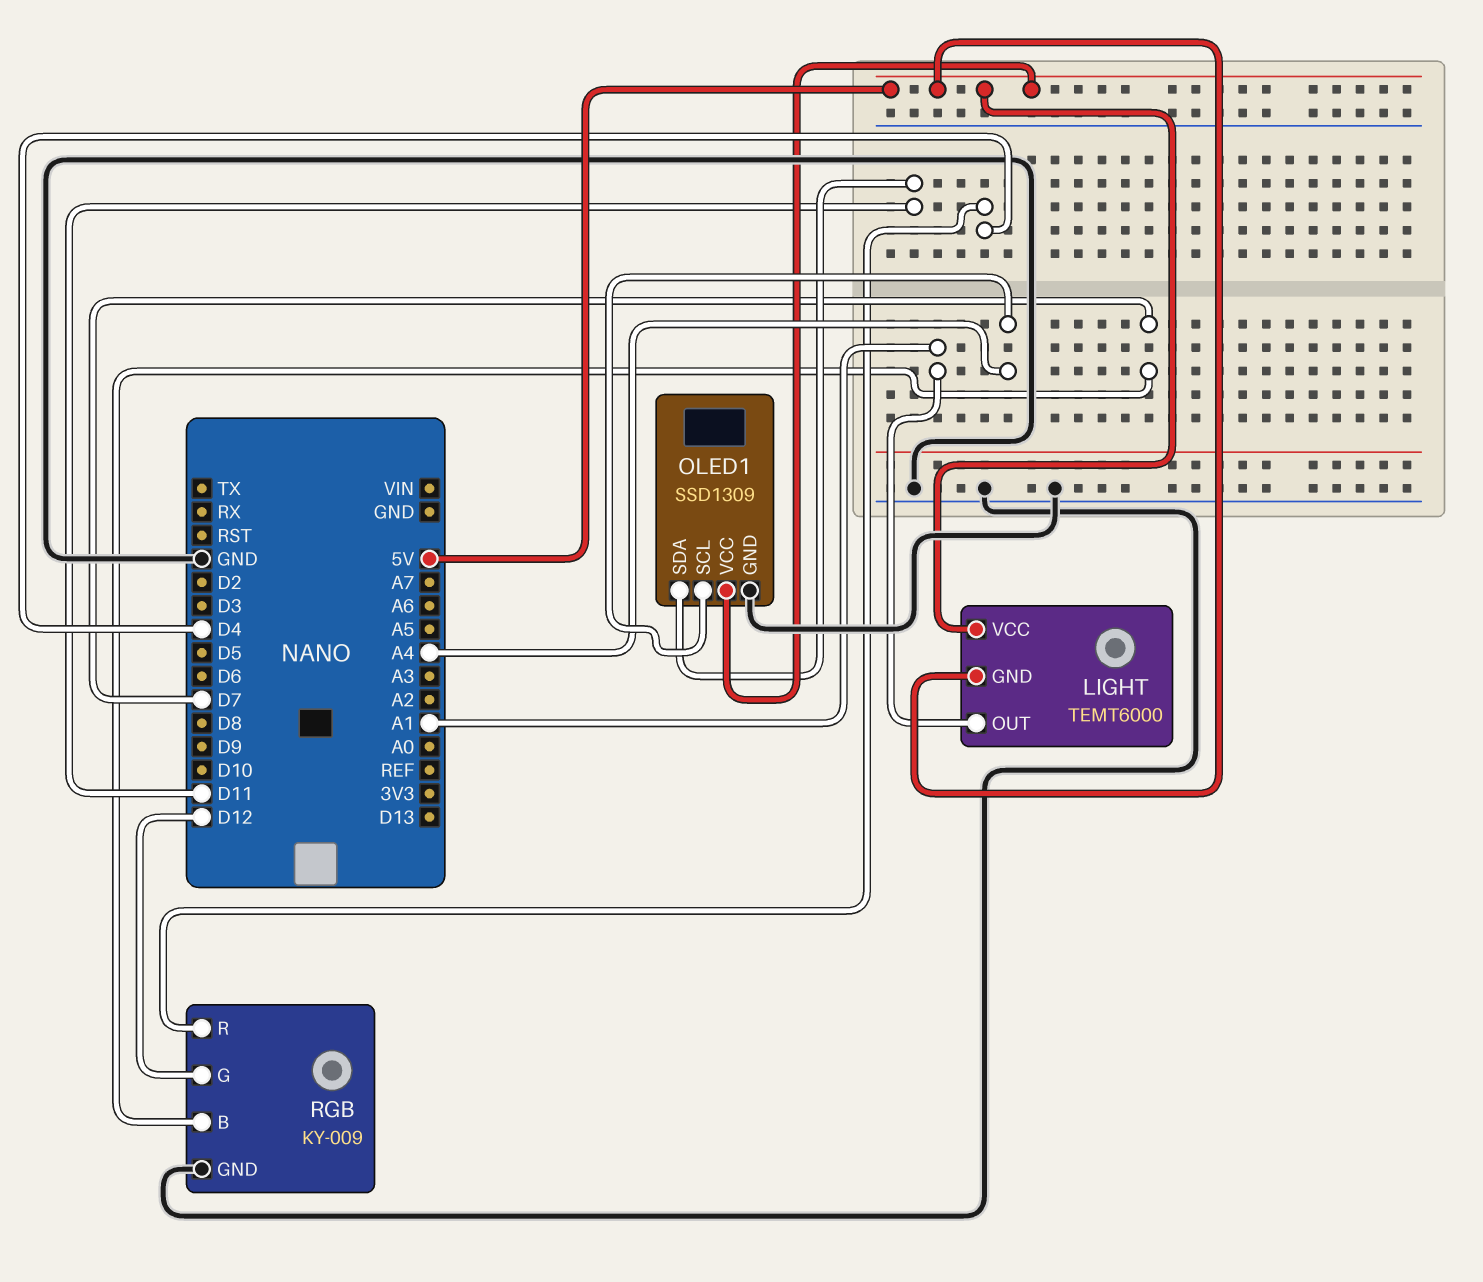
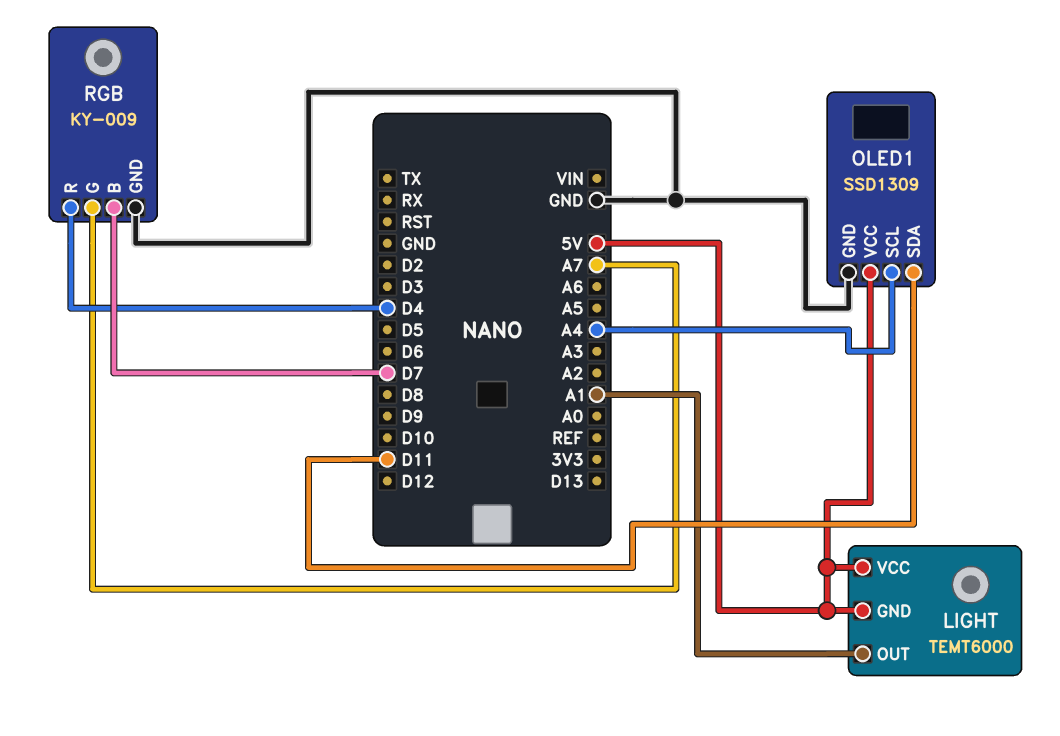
RGB pin G: D12 -> A7

